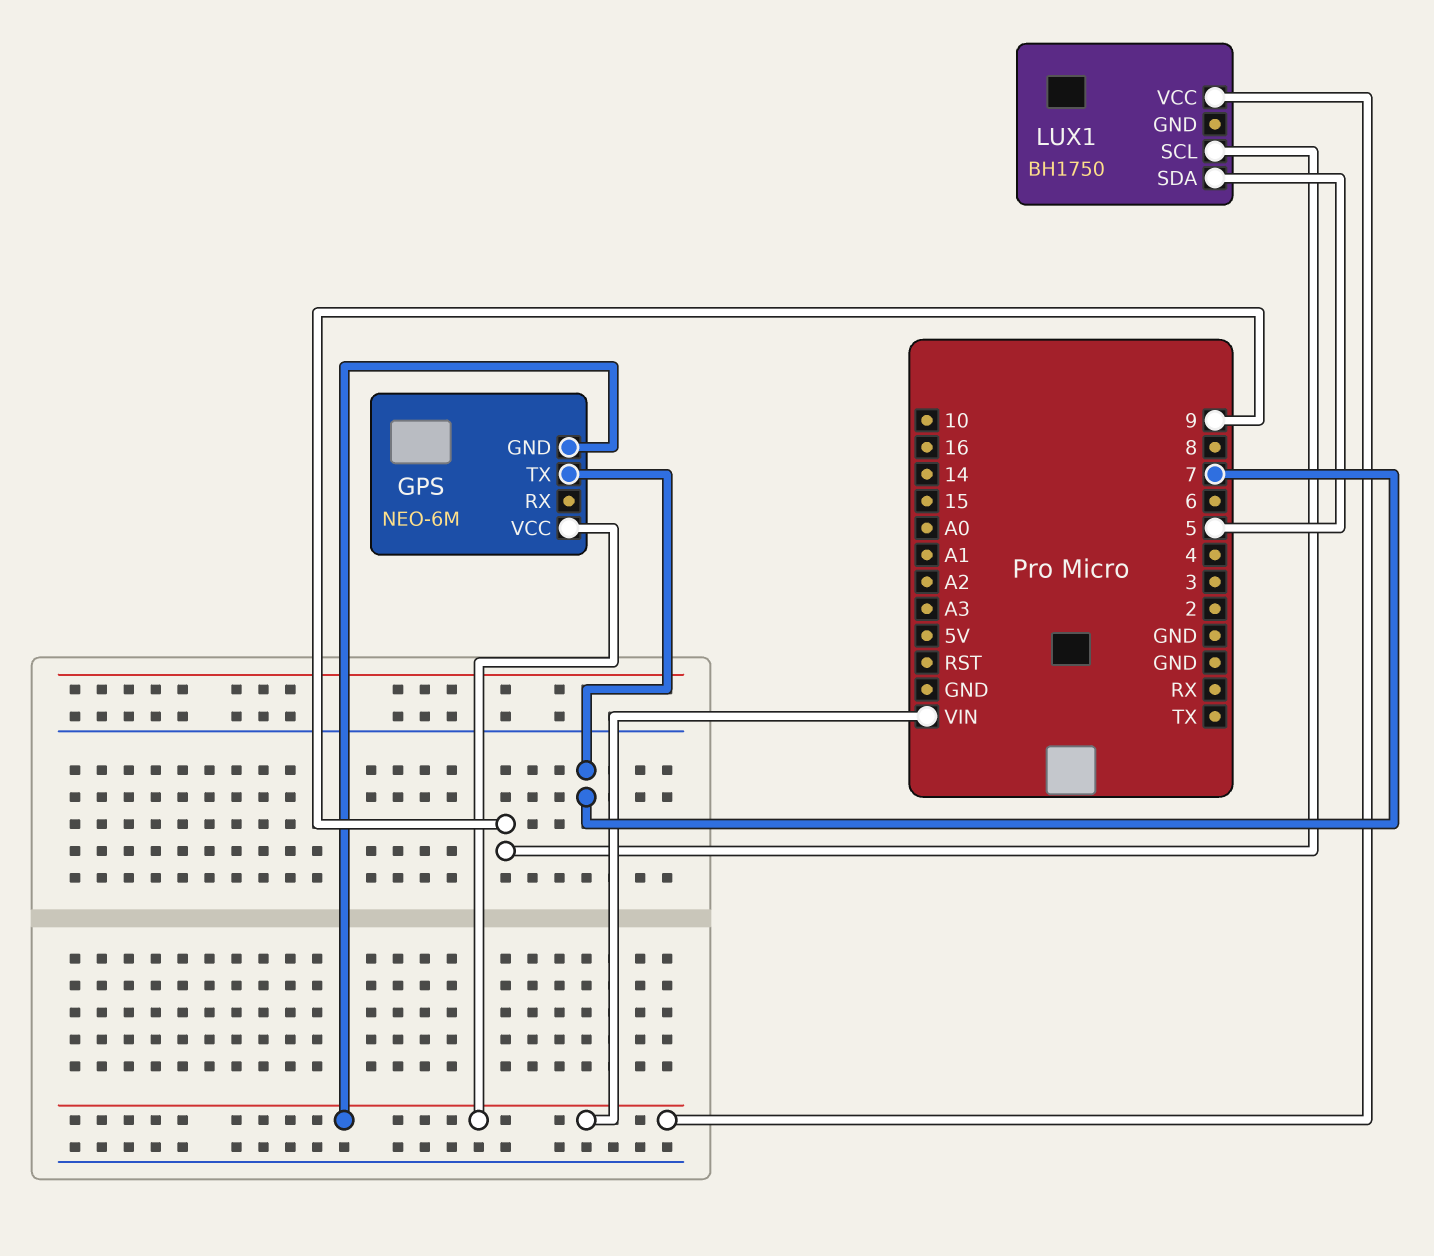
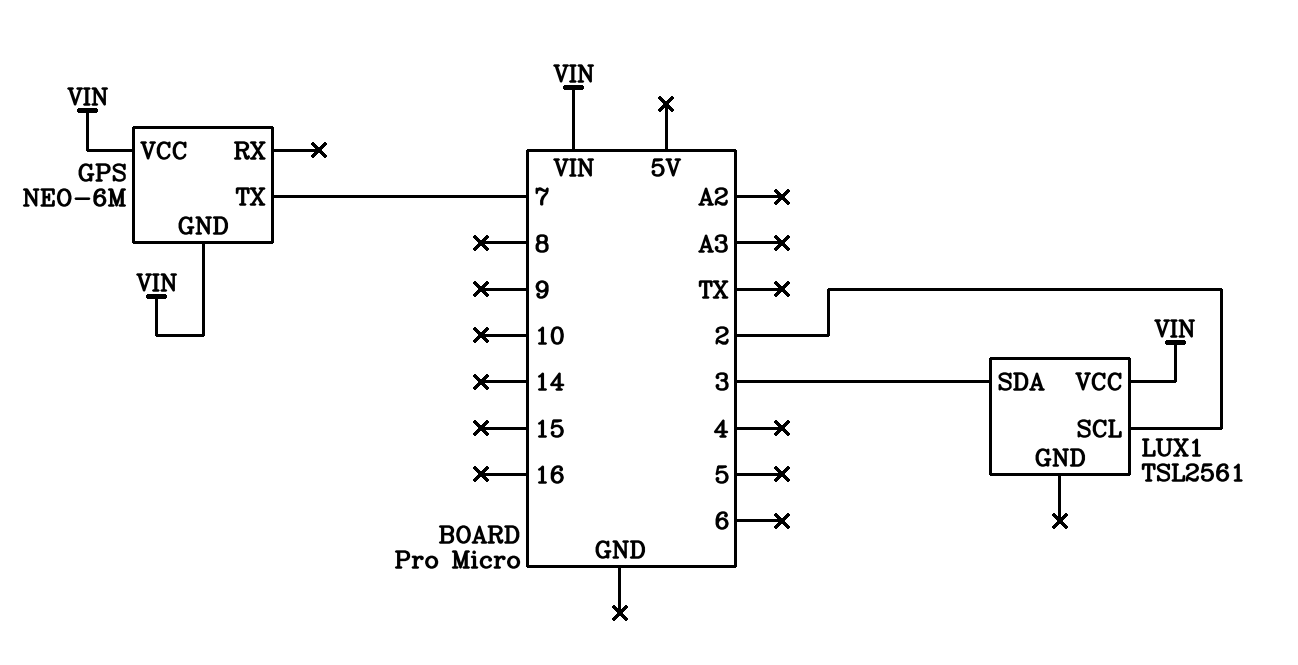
LUX1: BH1750 -> TSL2561
LUX1 pin SCL: 9 -> 2
LUX1 pin SDA: 5 -> 3

